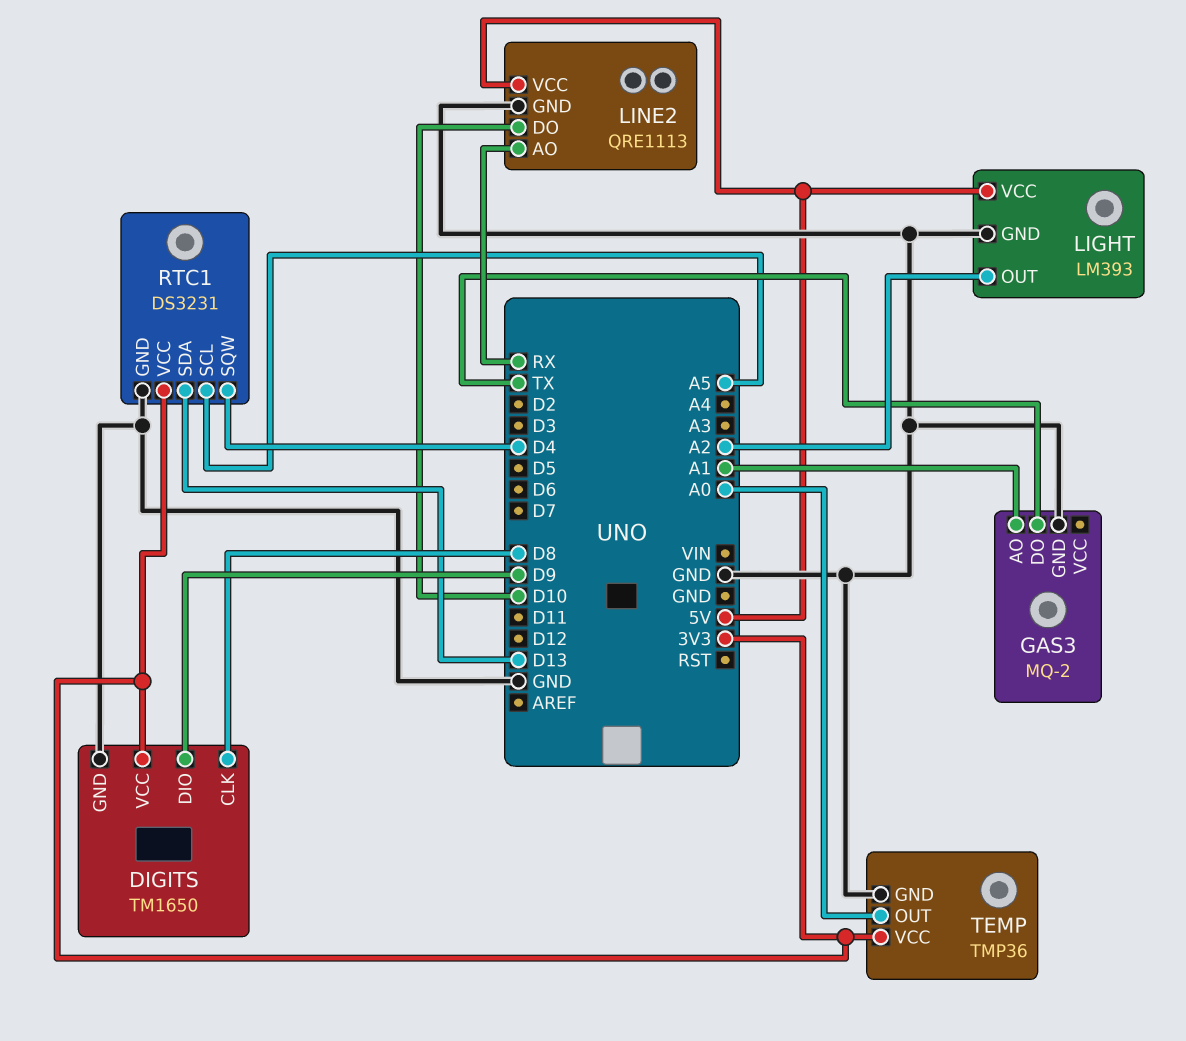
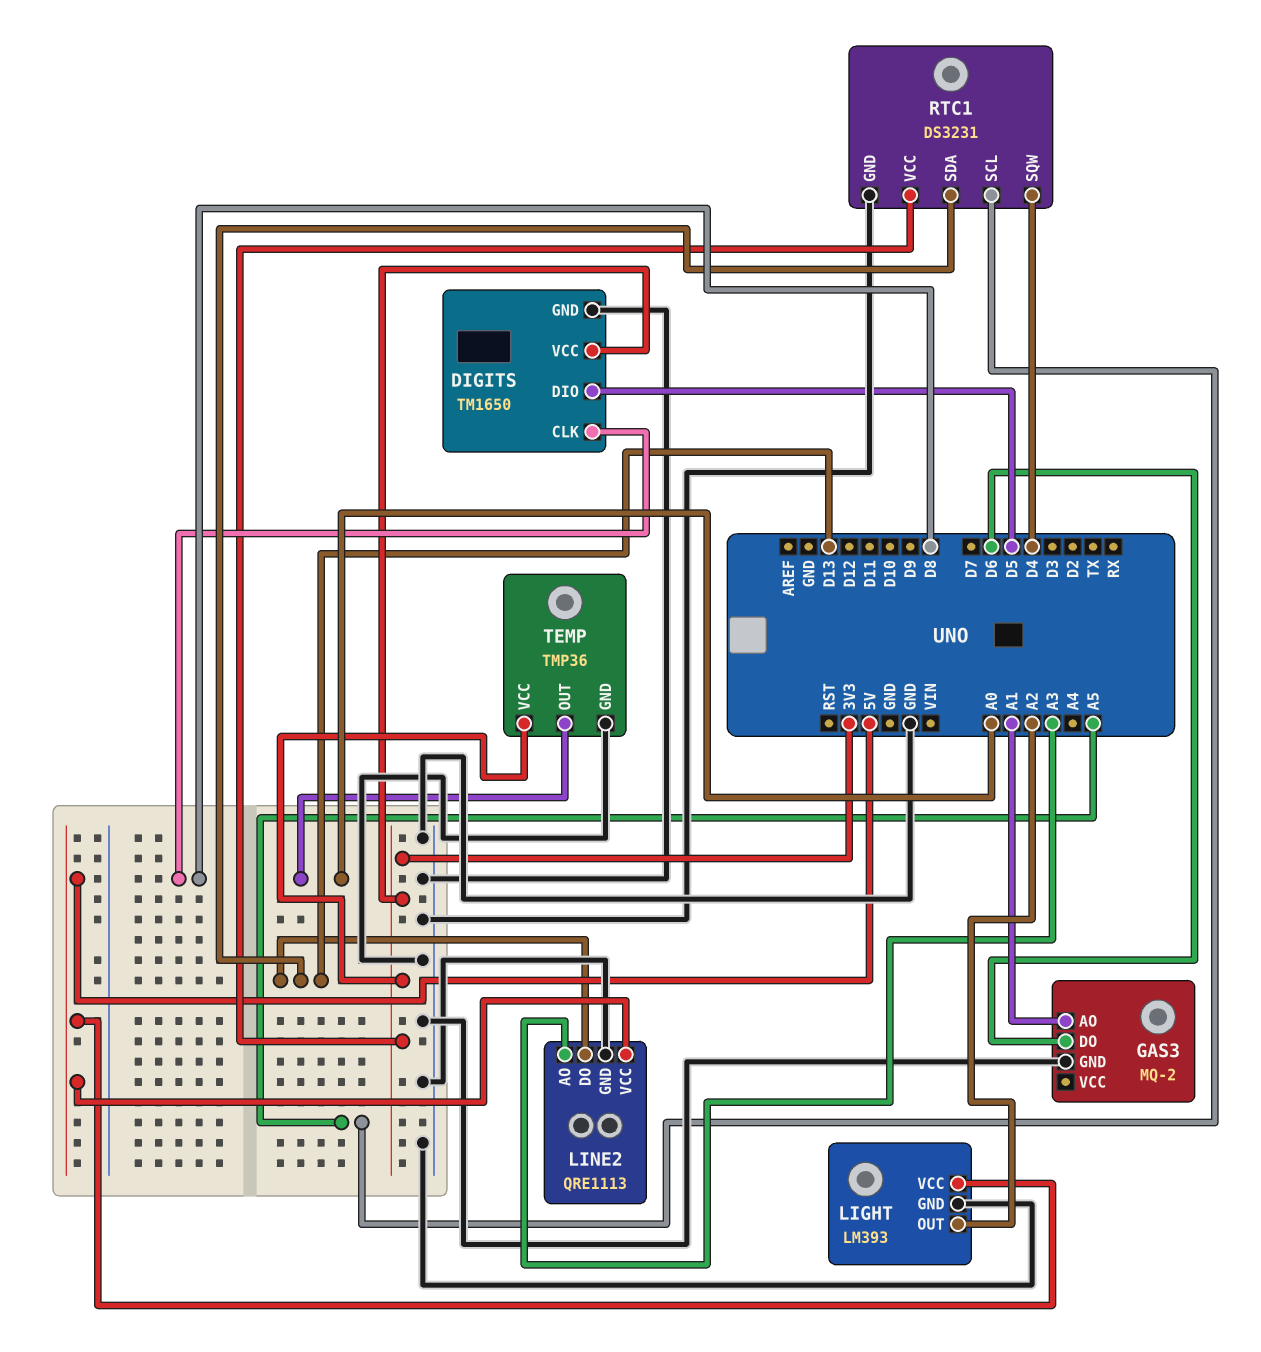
DIGITS pin DIO: D9 -> D5
GAS3 pin DO: TX -> D6
LINE2 pin AO: RX -> A3
LINE2 pin DO: D10 -> D13

